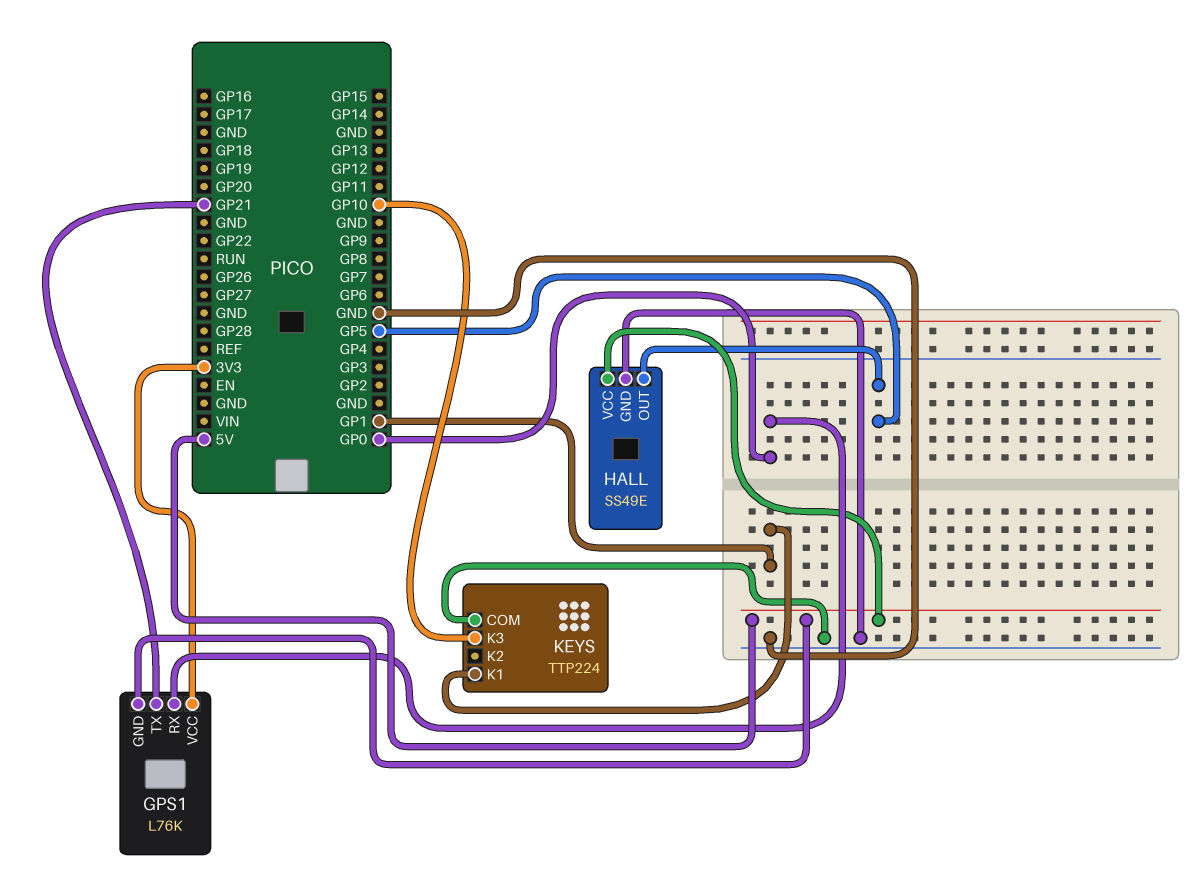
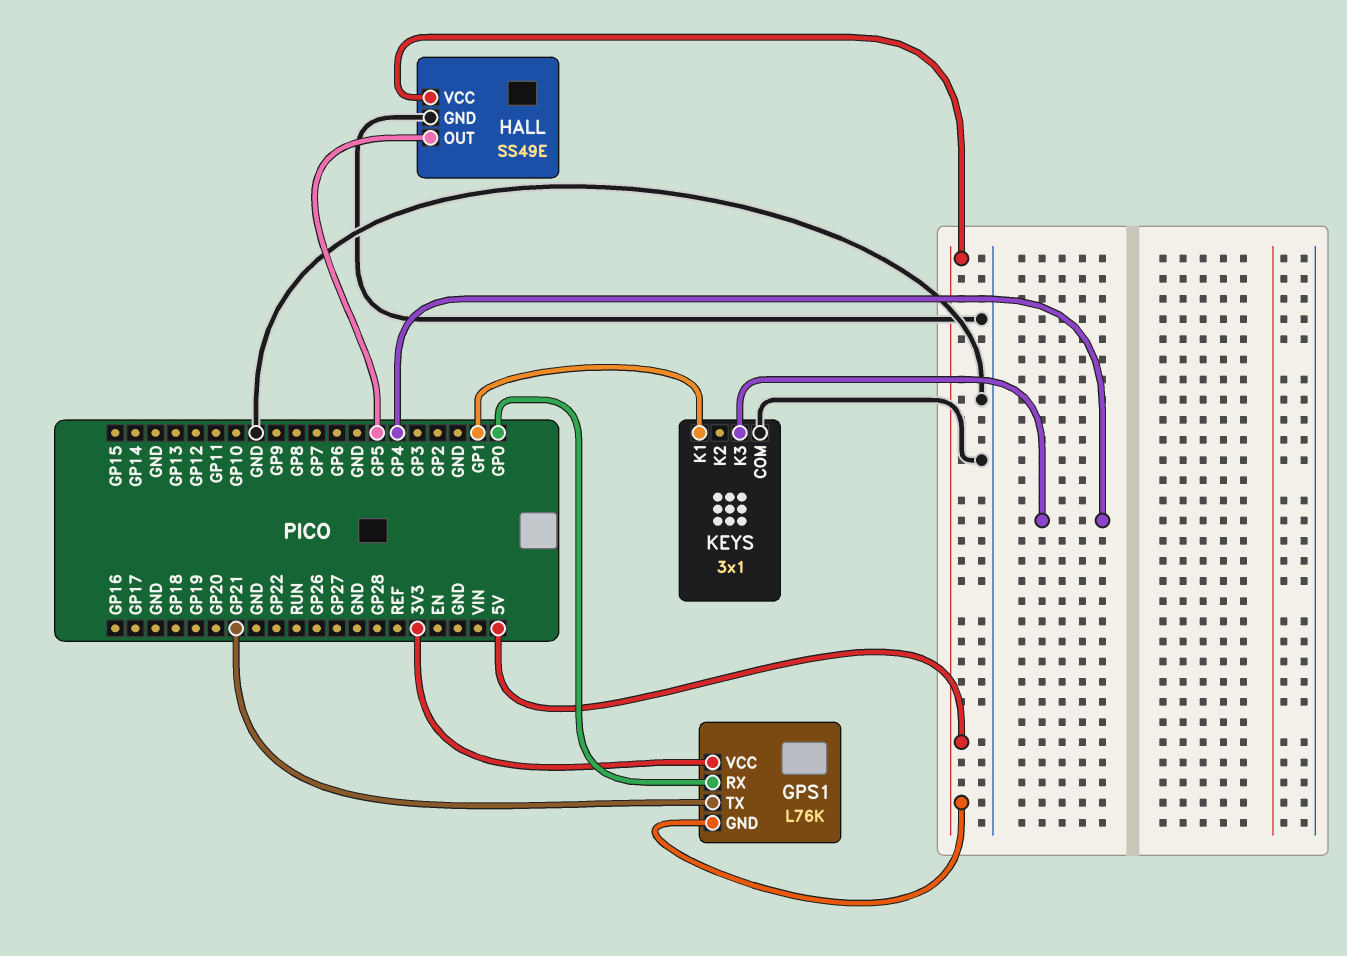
KEYS: TTP224 -> 3x1
KEYS pin K3: GP10 -> GP4

